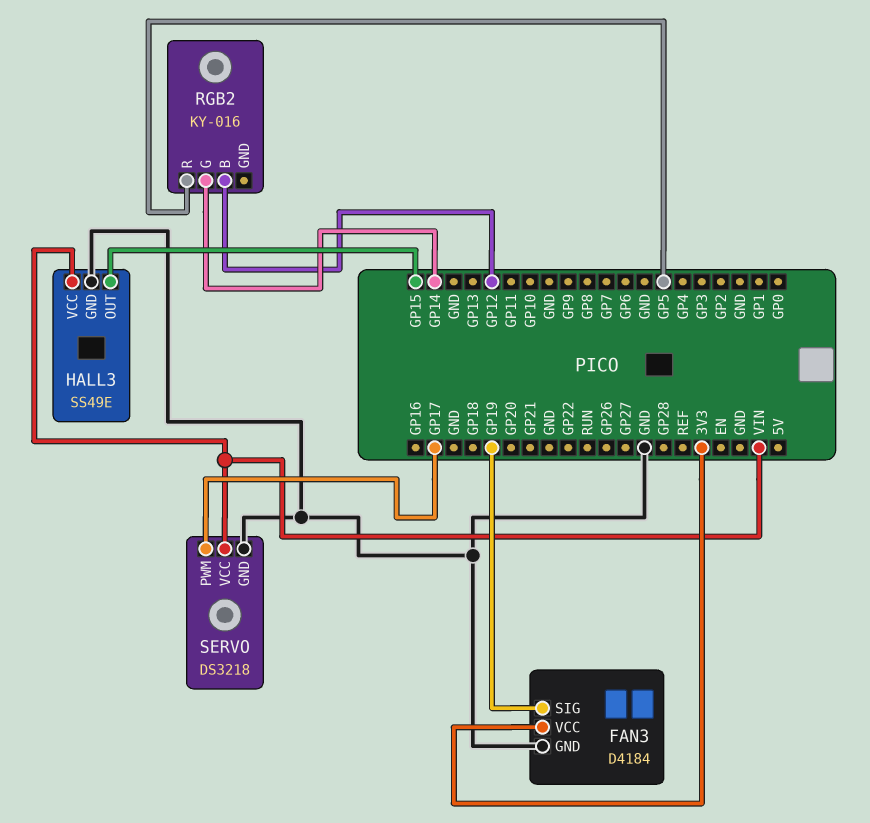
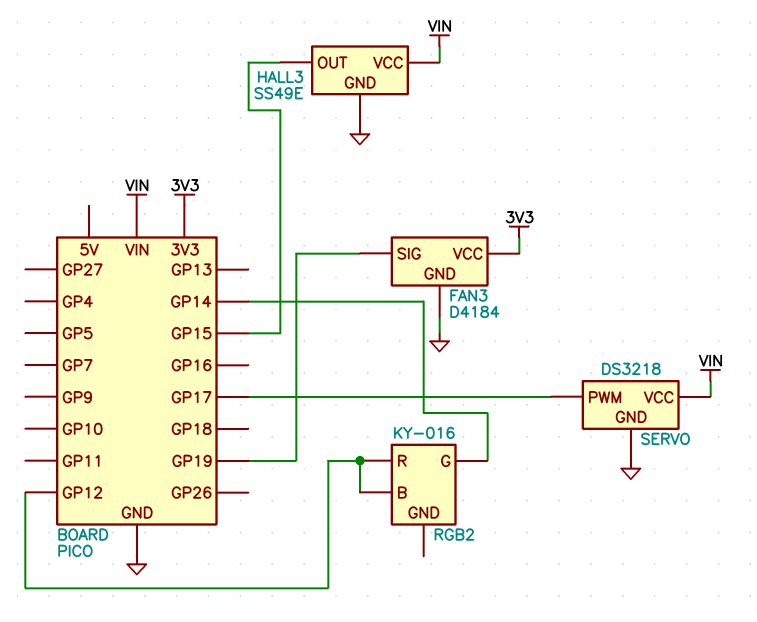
RGB2 pin R: GP5 -> GP12

